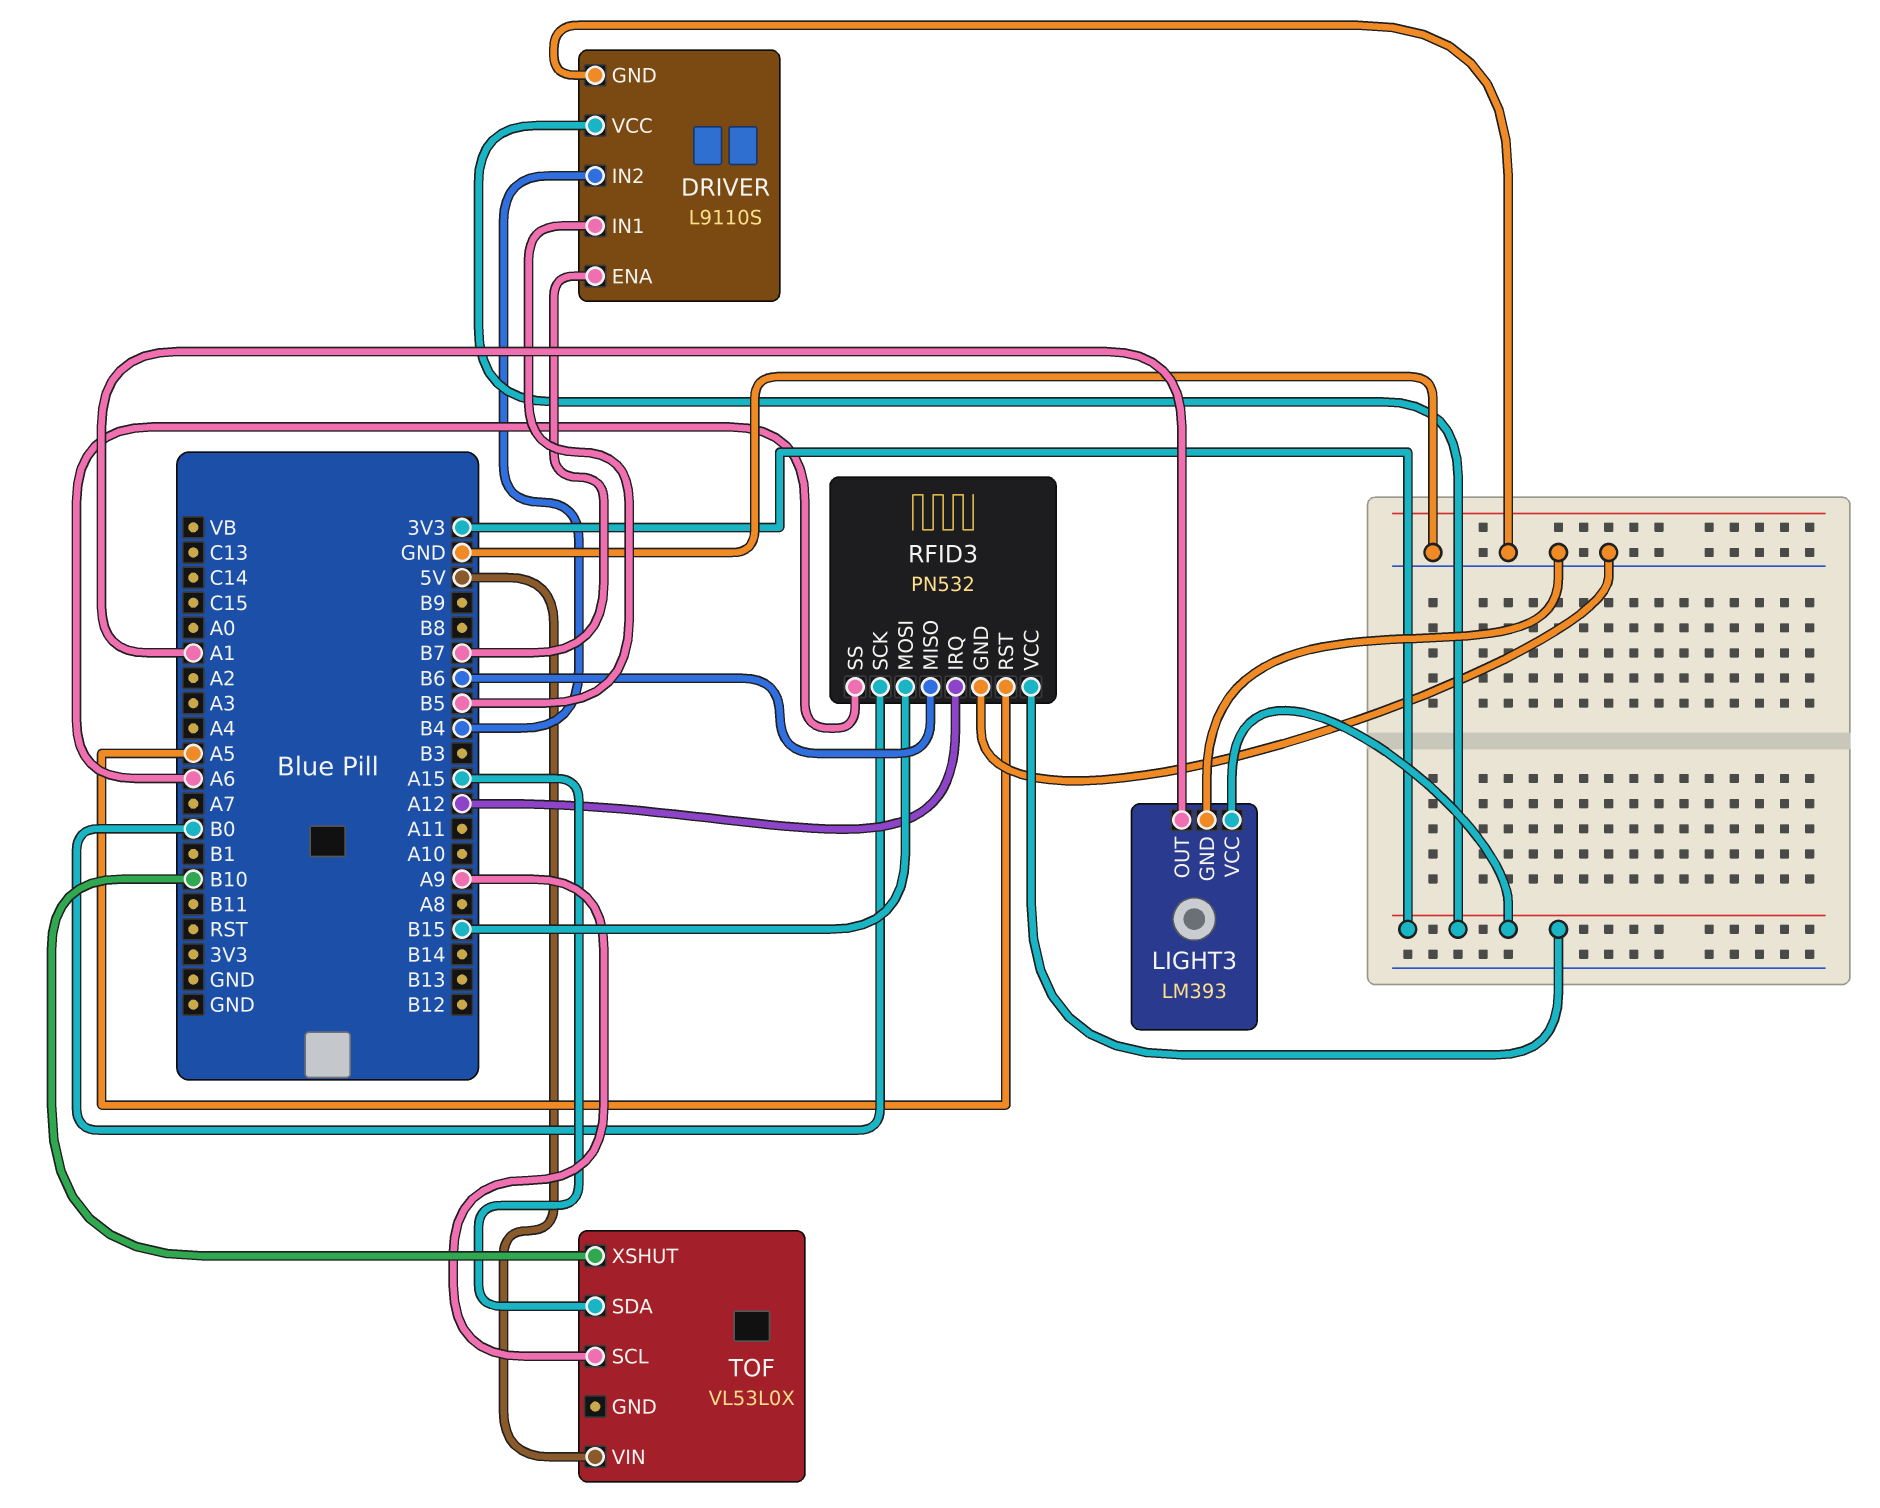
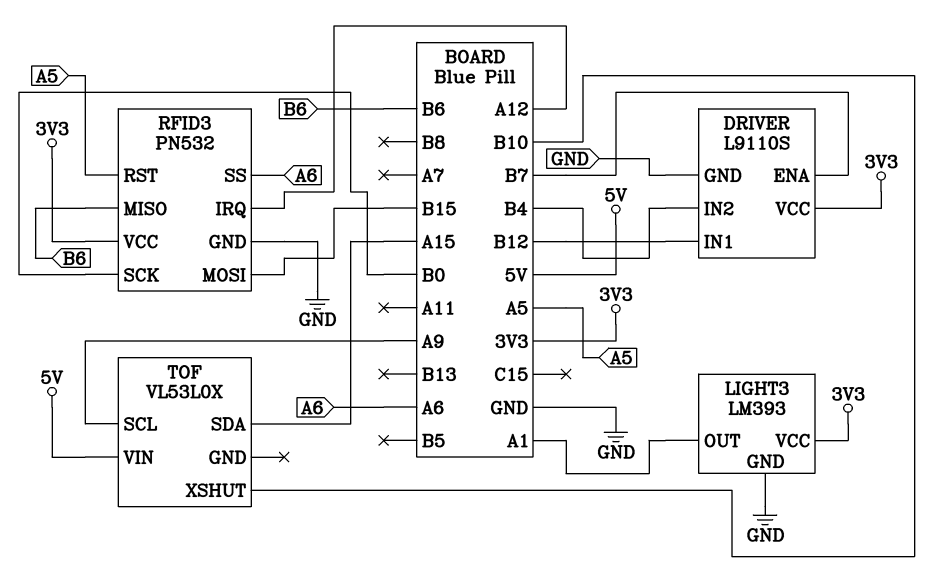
DRIVER pin IN1: B5 -> B12

